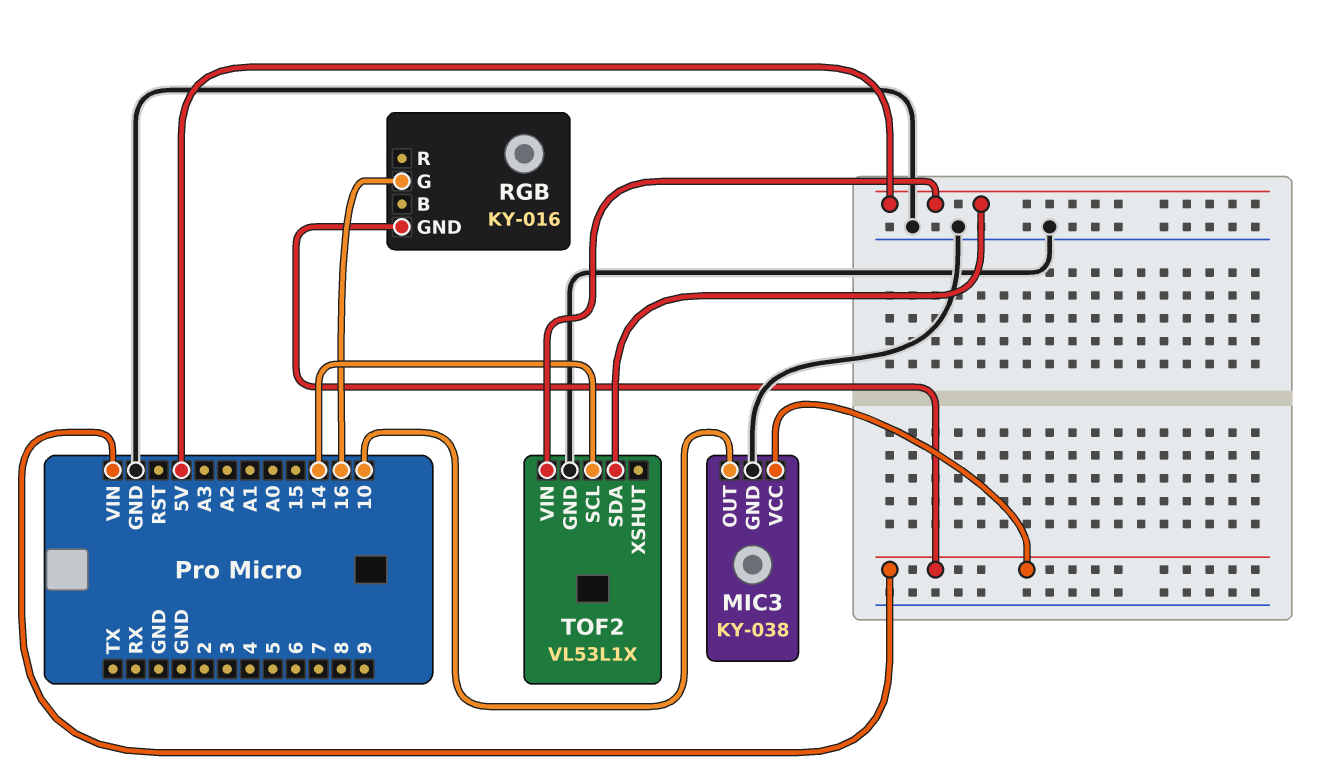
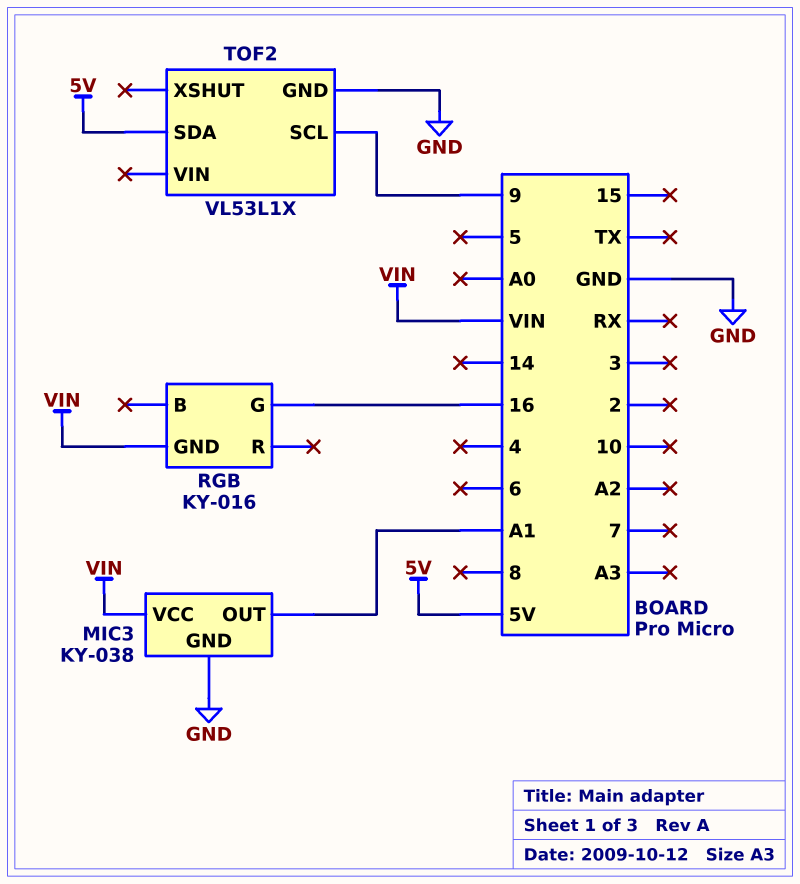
MIC3 pin OUT: 10 -> A1
TOF2 pin SCL: 14 -> 9
TOF2 pin VIN: 5V -> none

